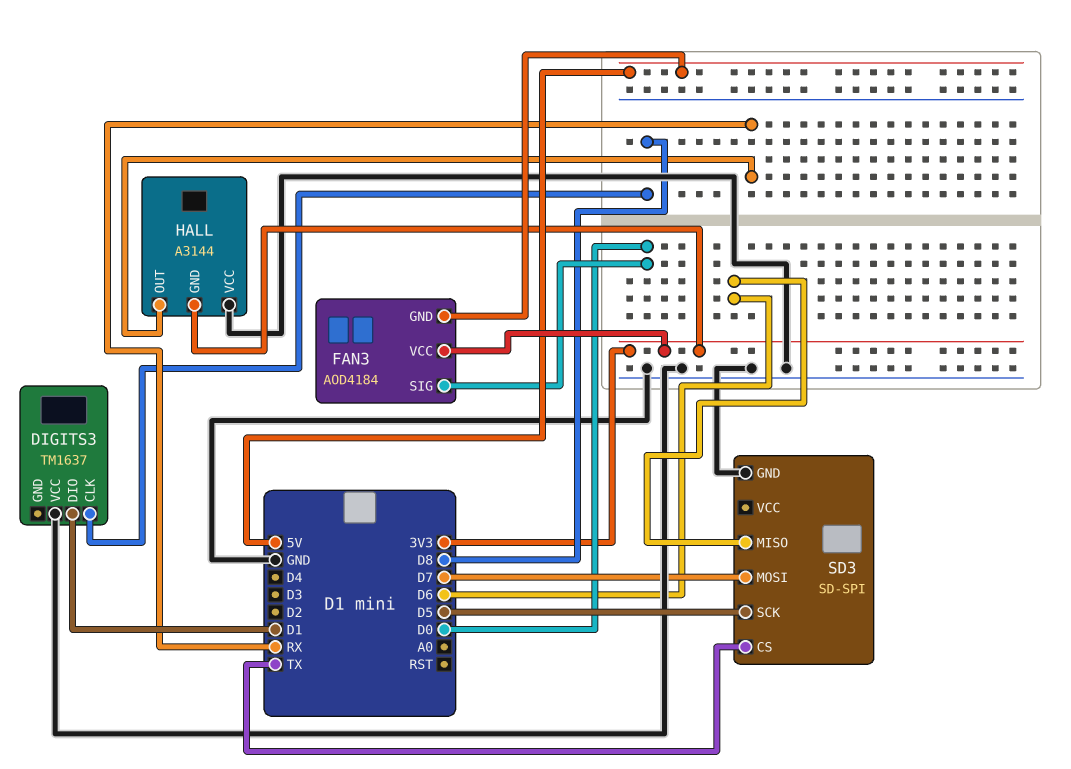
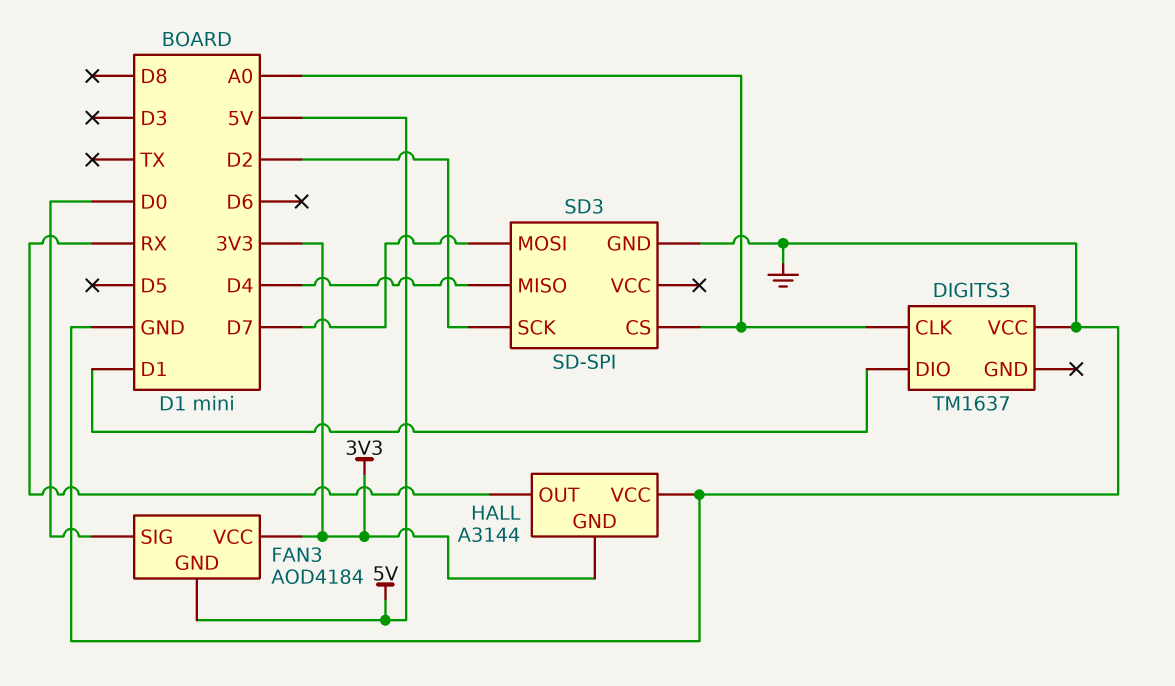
DIGITS3 pin CLK: D8 -> A0
SD3 pin CS: TX -> A0
SD3 pin MISO: D6 -> D4
SD3 pin SCK: D5 -> D2

